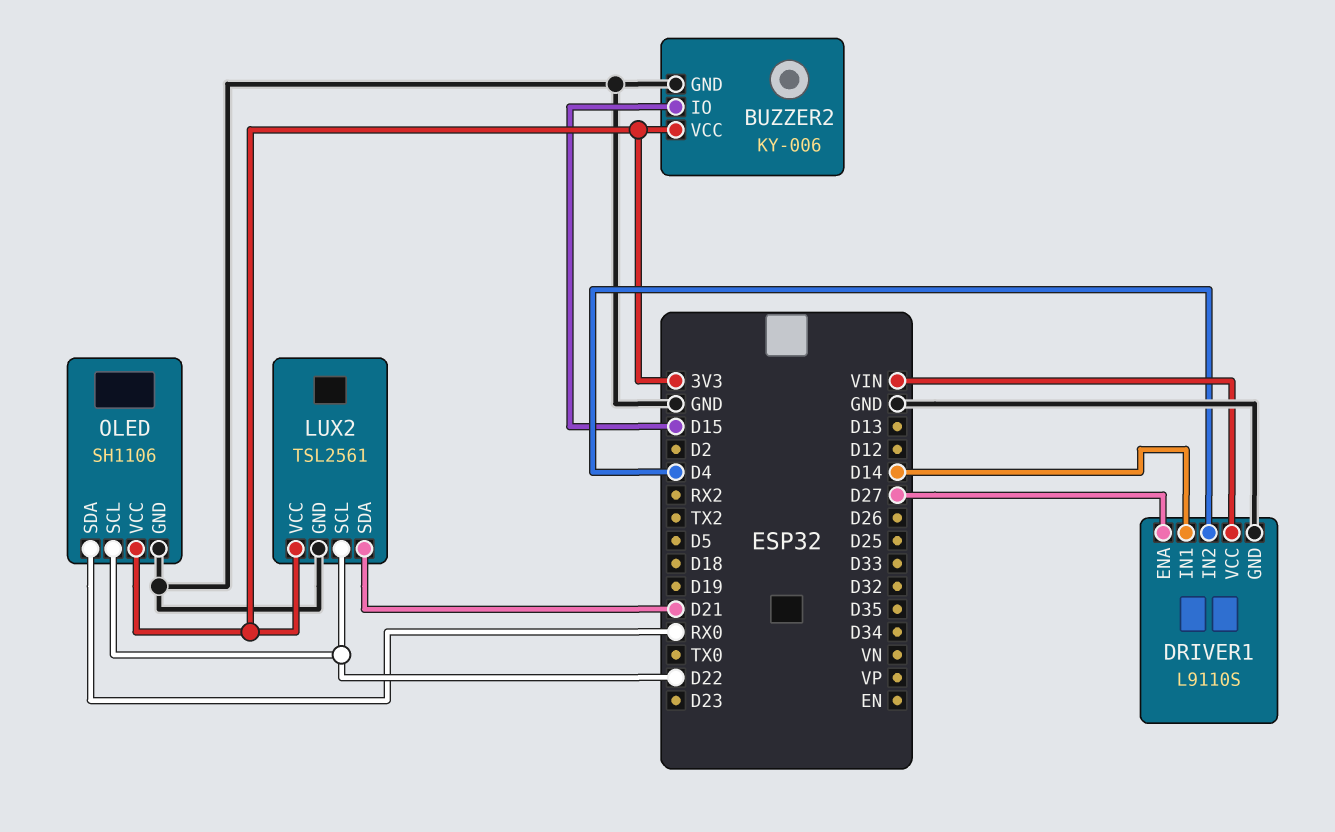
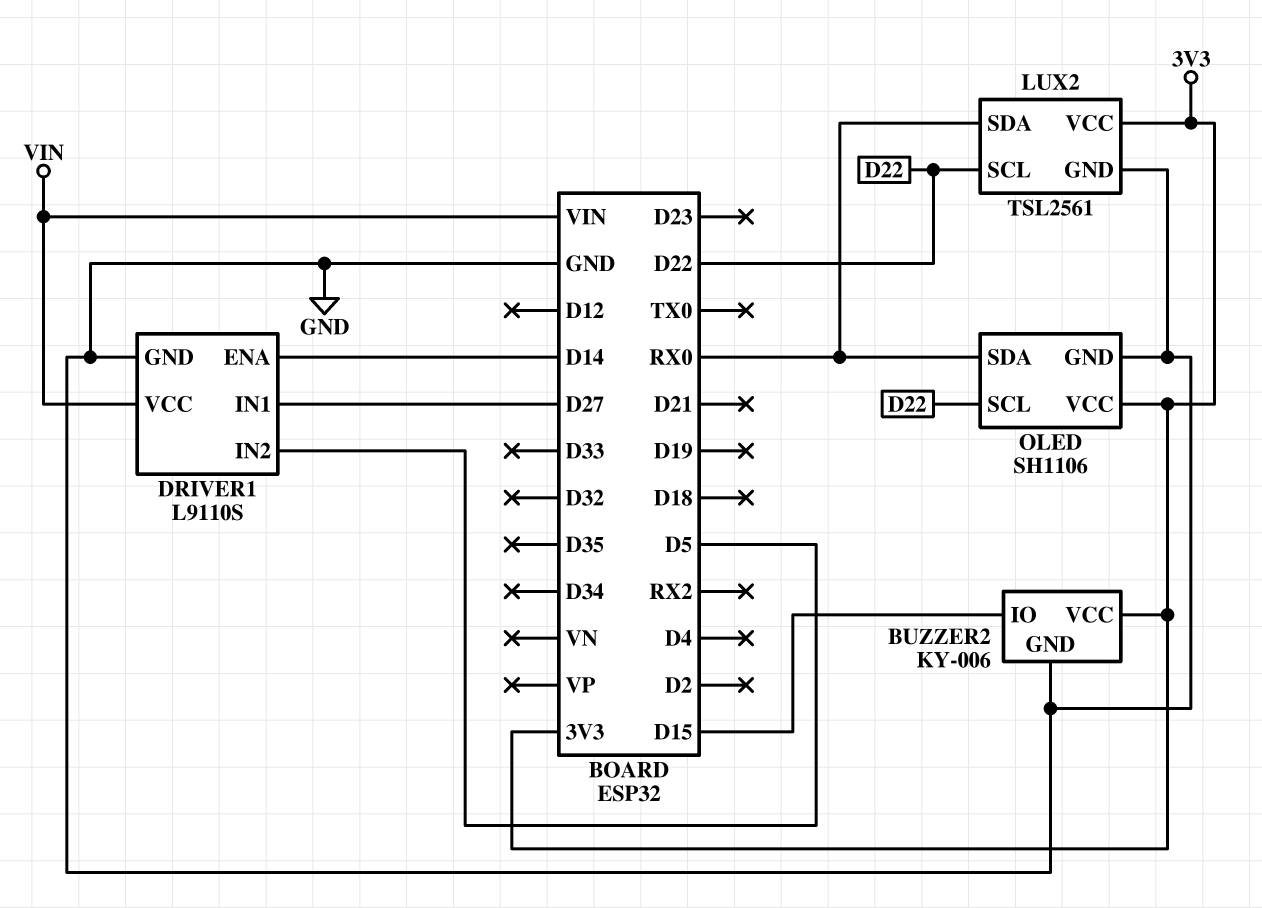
DRIVER1 pin ENA: D27 -> D14
DRIVER1 pin IN1: D14 -> D27
DRIVER1 pin IN2: D4 -> D5
LUX2 pin SDA: D21 -> RX0

